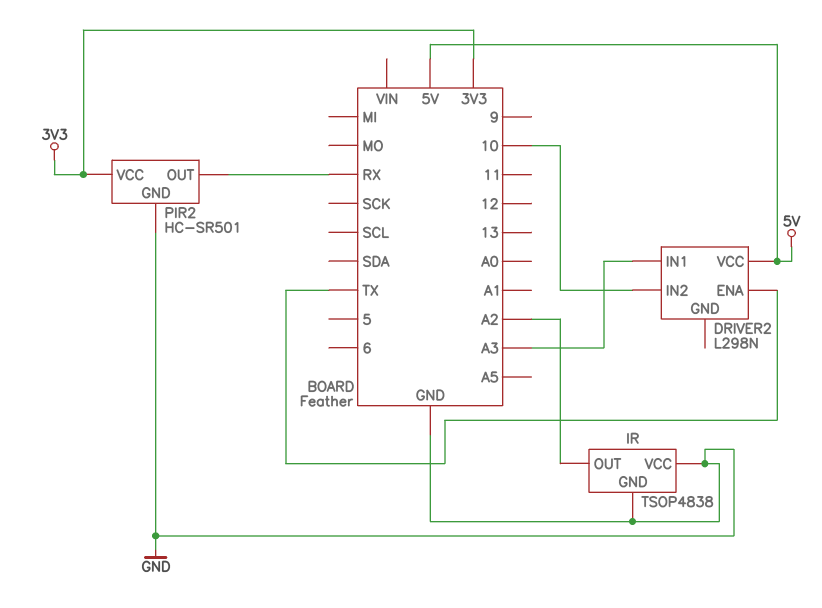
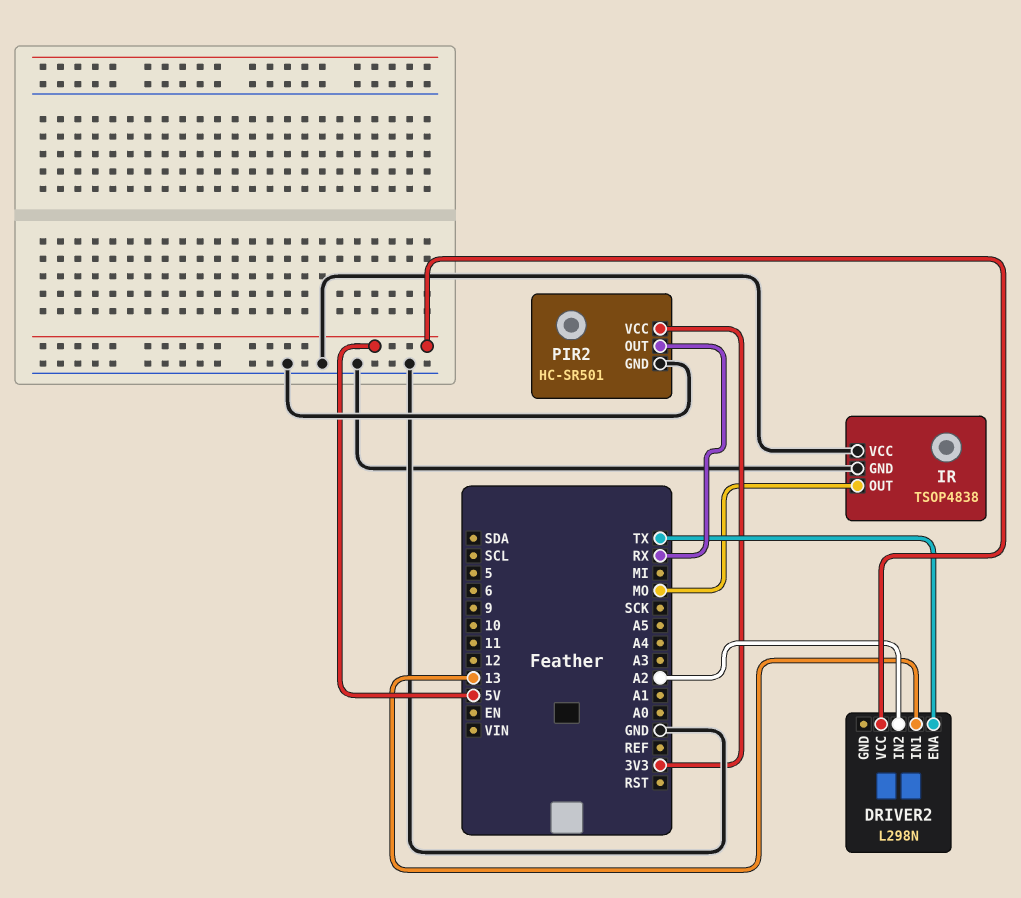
DRIVER2 pin IN1: A3 -> 13
DRIVER2 pin IN2: 10 -> A2
IR pin OUT: A2 -> MO

